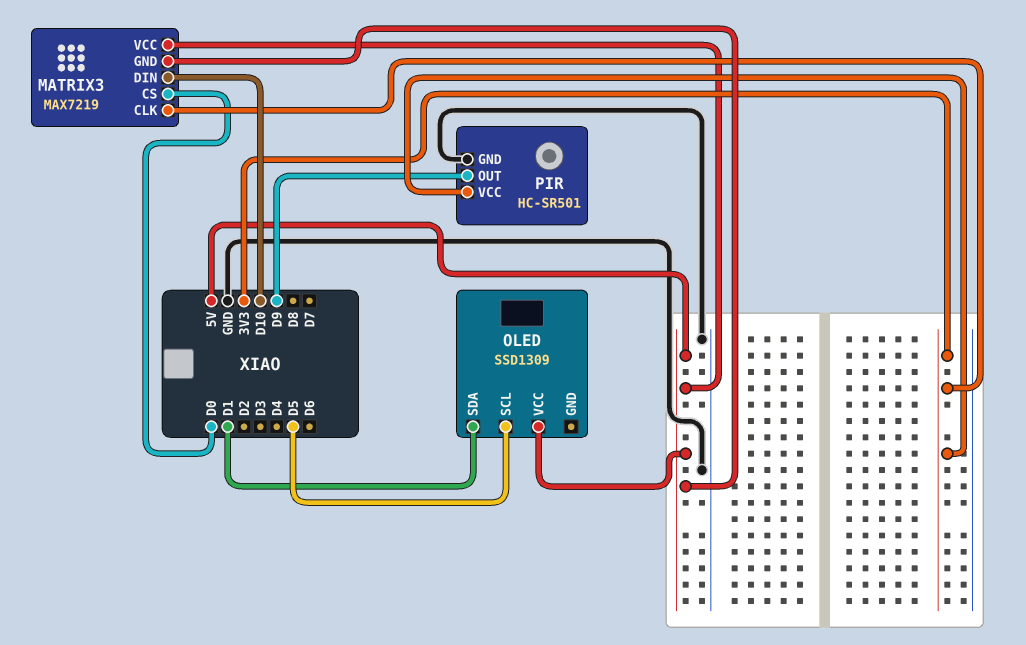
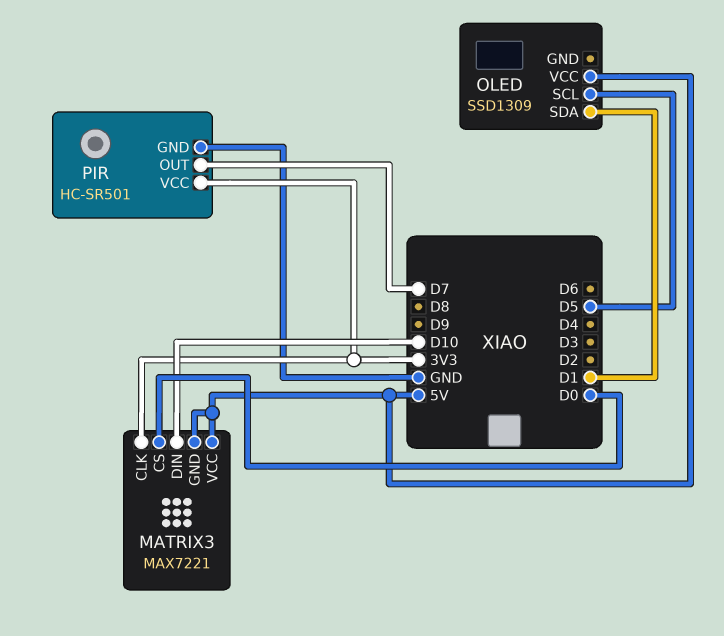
MATRIX3: MAX7219 -> MAX7221
PIR pin OUT: D9 -> D7

